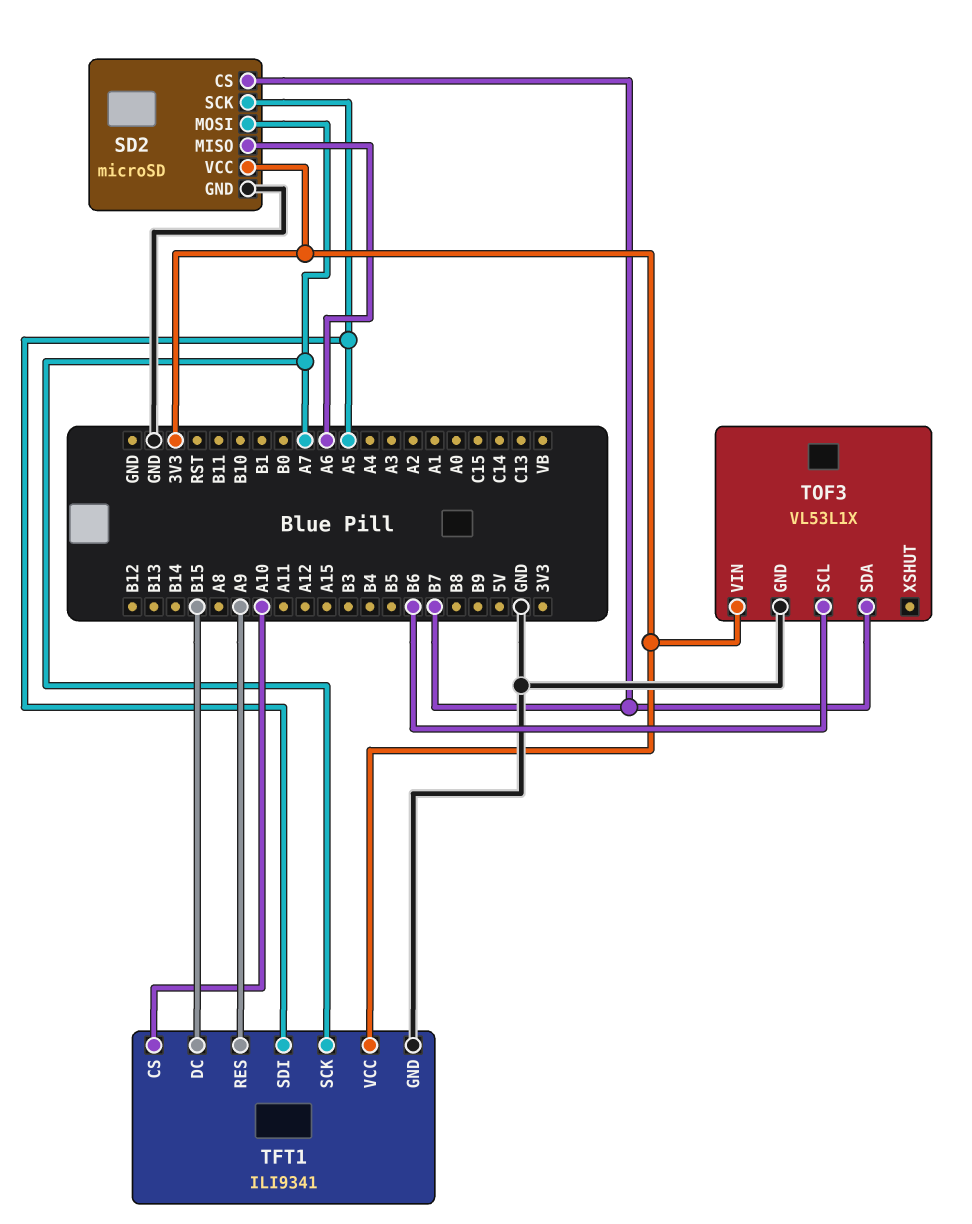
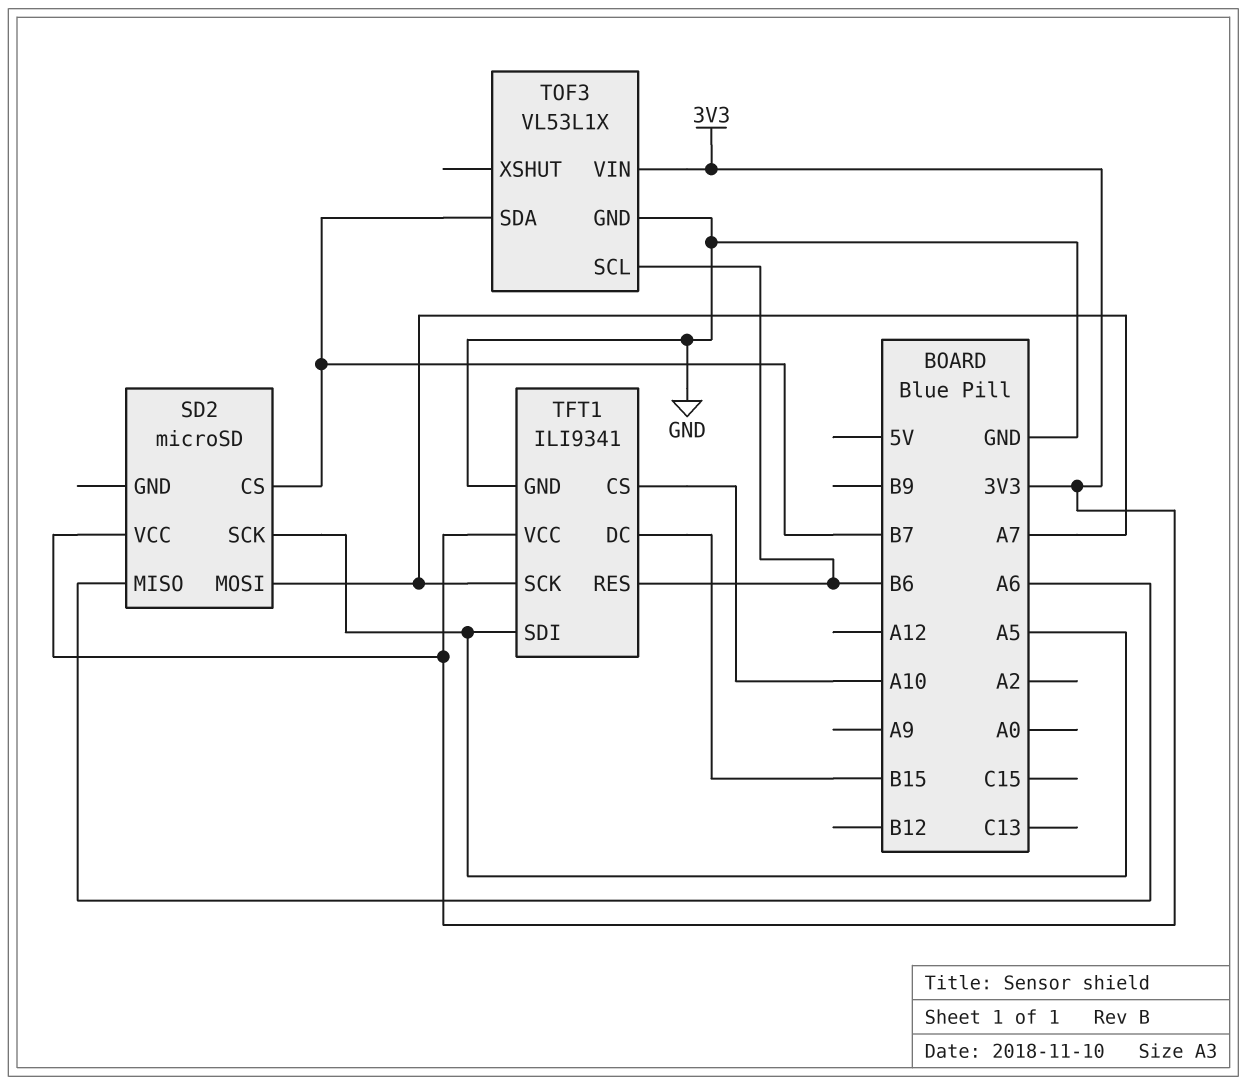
SD2 pin GND: GND -> none
TFT1 pin RES: A9 -> B6

